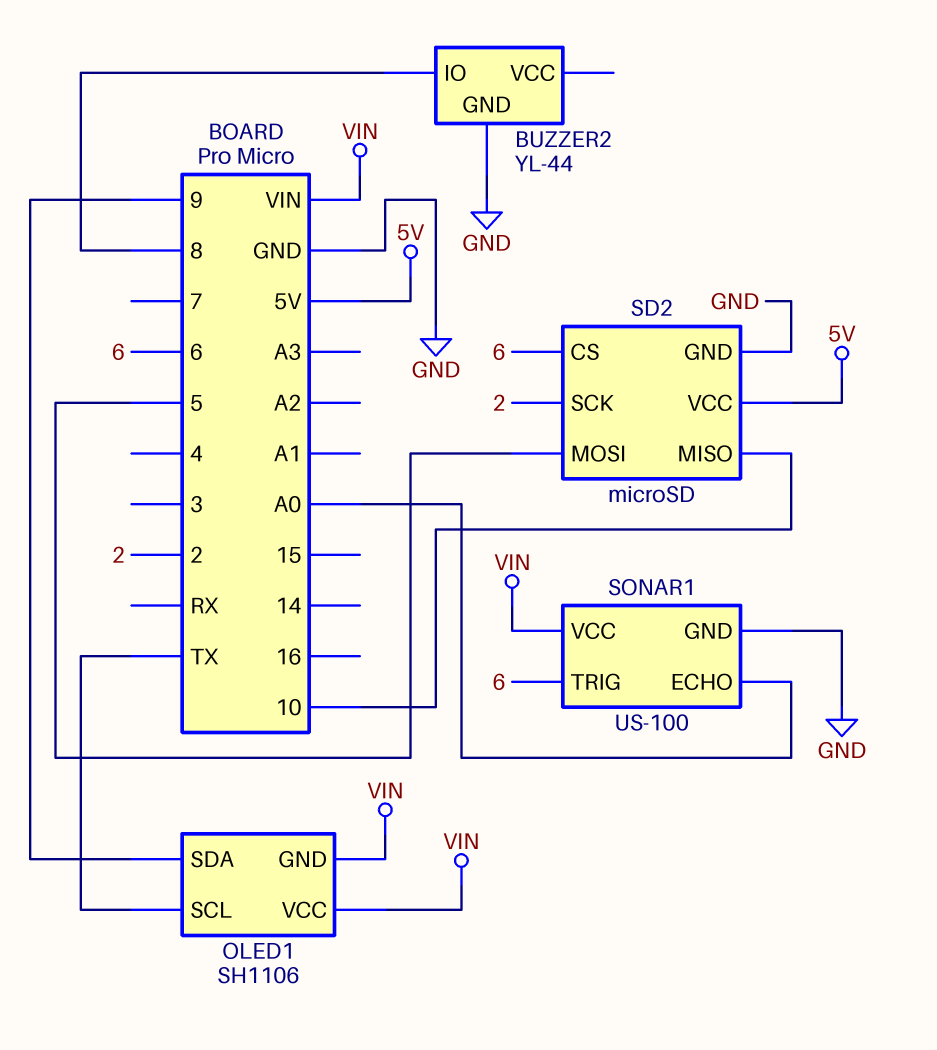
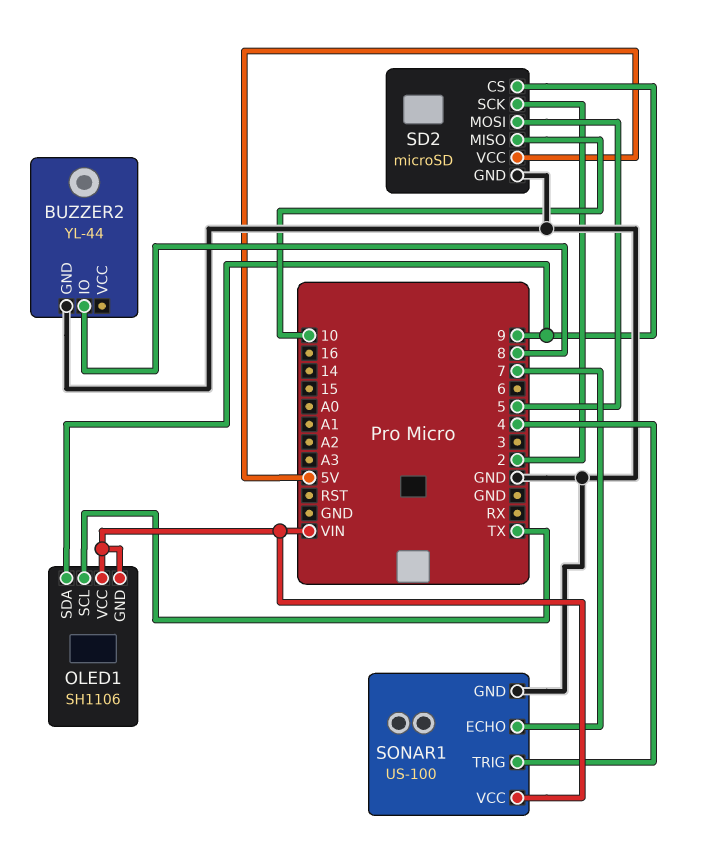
SD2 pin CS: 6 -> 9
SONAR1 pin ECHO: A0 -> 7
SONAR1 pin TRIG: 6 -> 4

